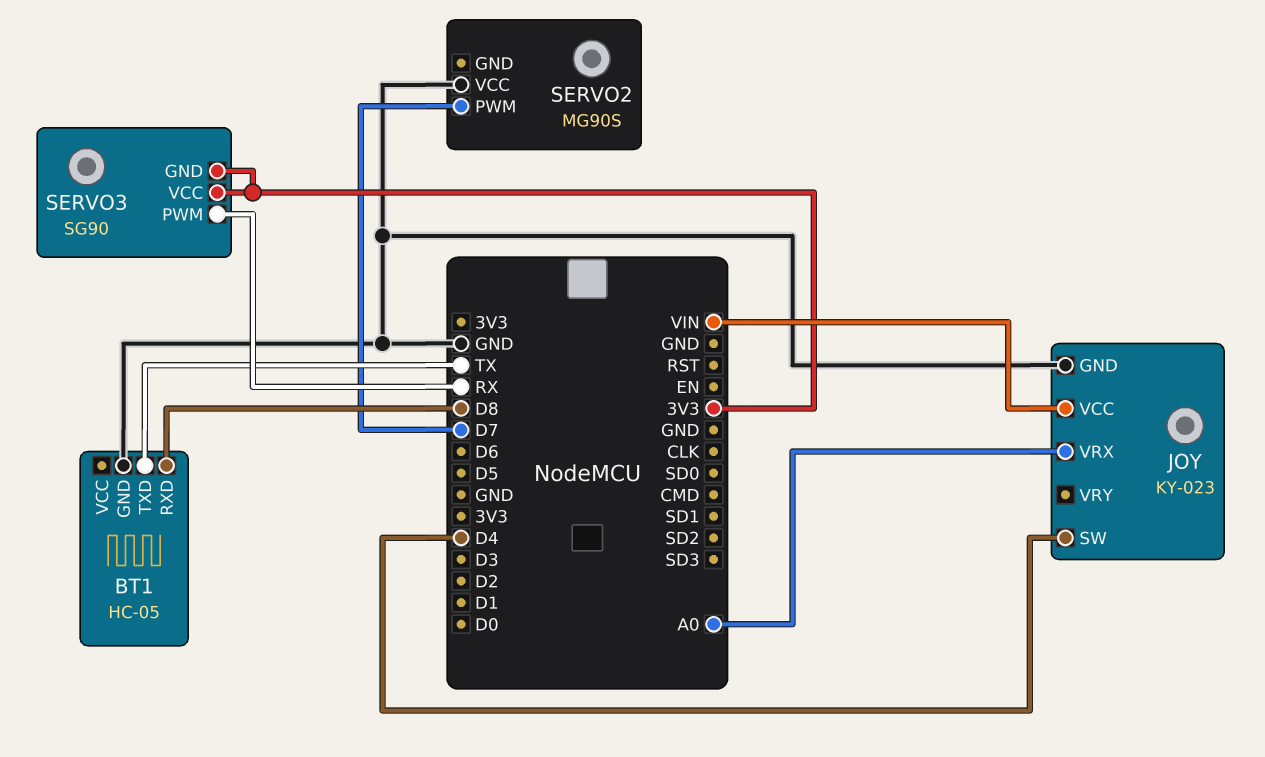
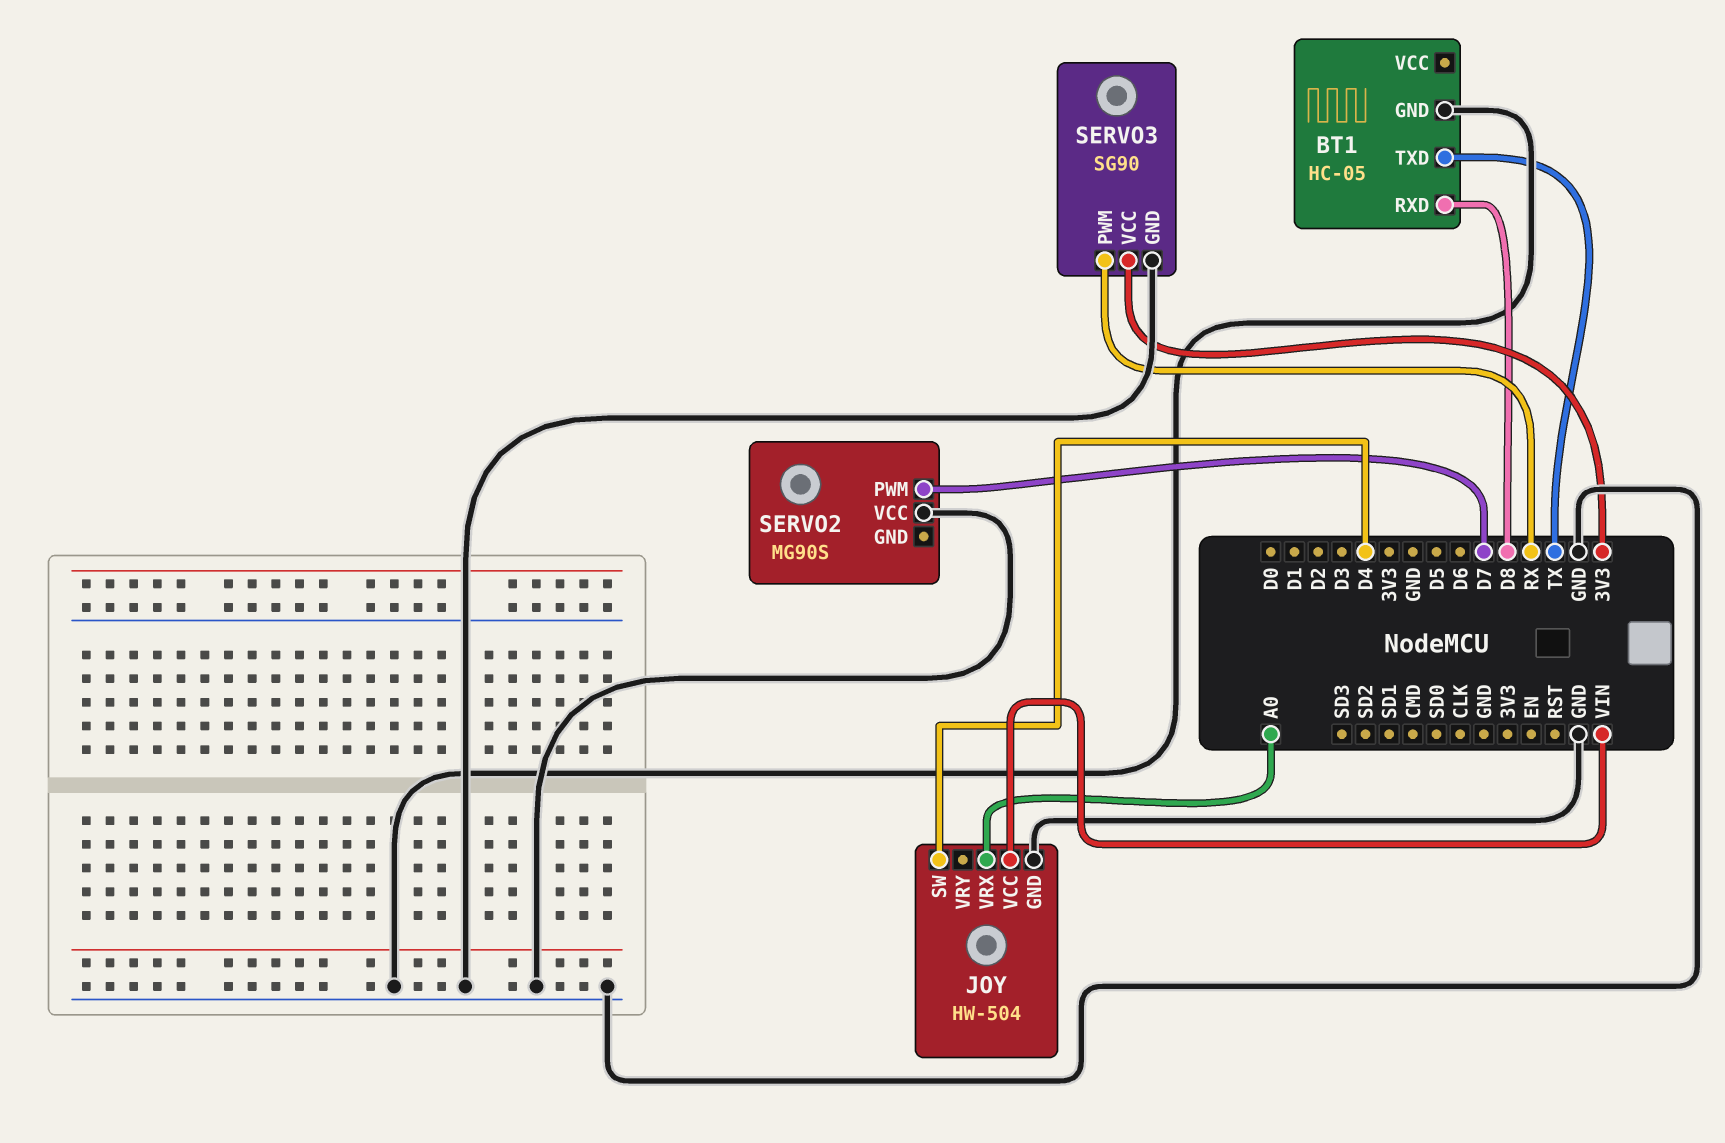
JOY: KY-023 -> HW-504
SERVO3 pin GND: 3V3 -> GND

